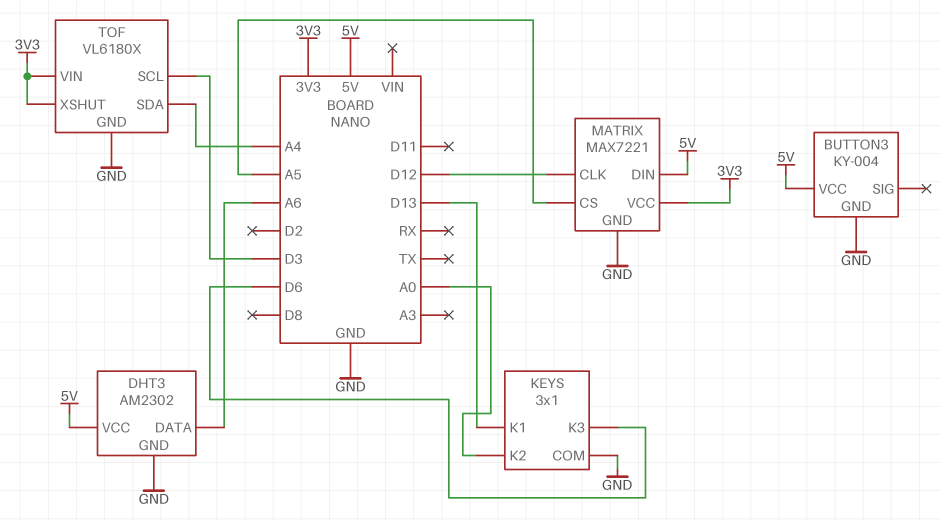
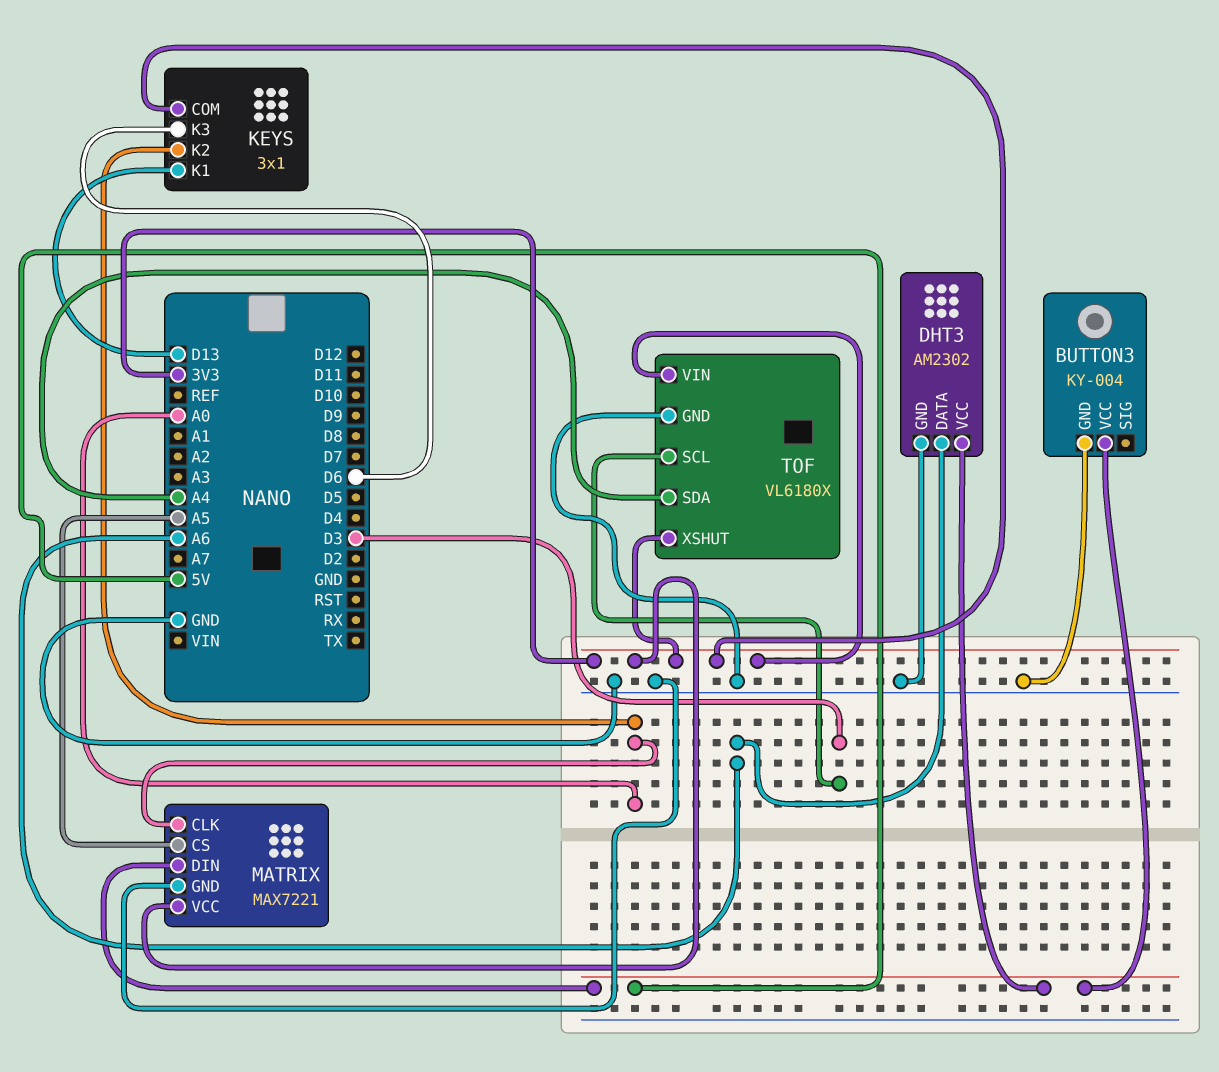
KEYS pin COM: GND -> 3V3
MATRIX pin CLK: D12 -> A0

